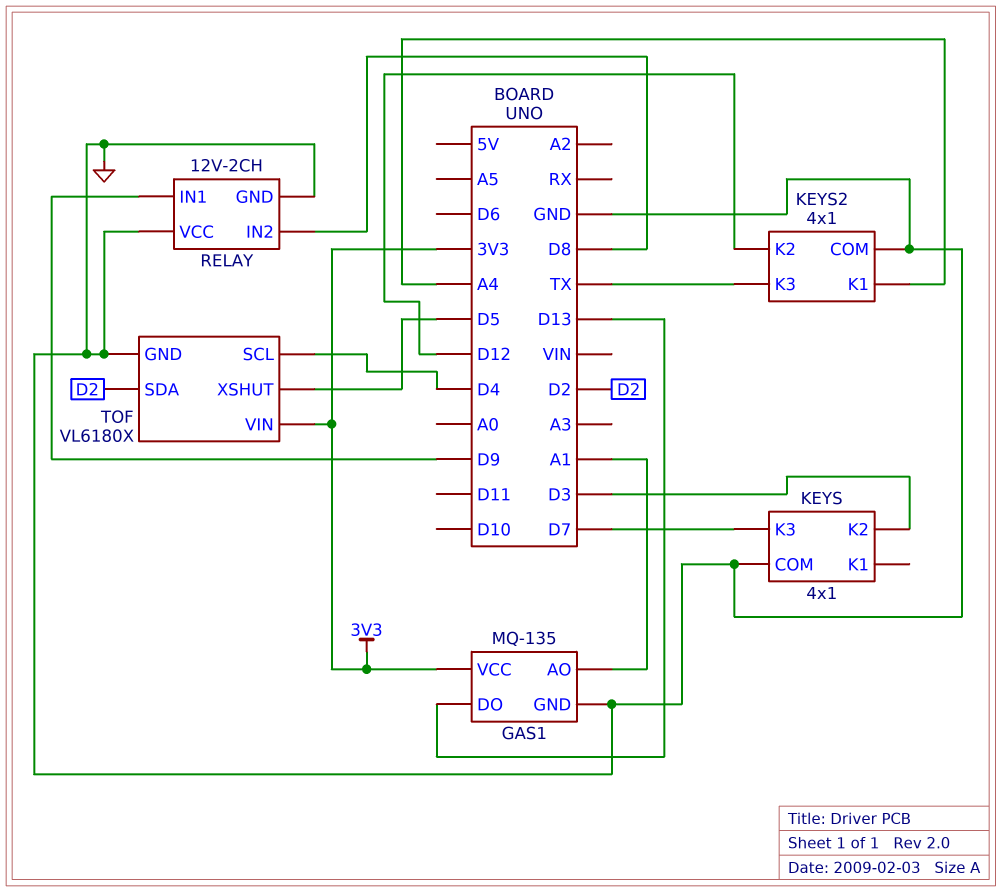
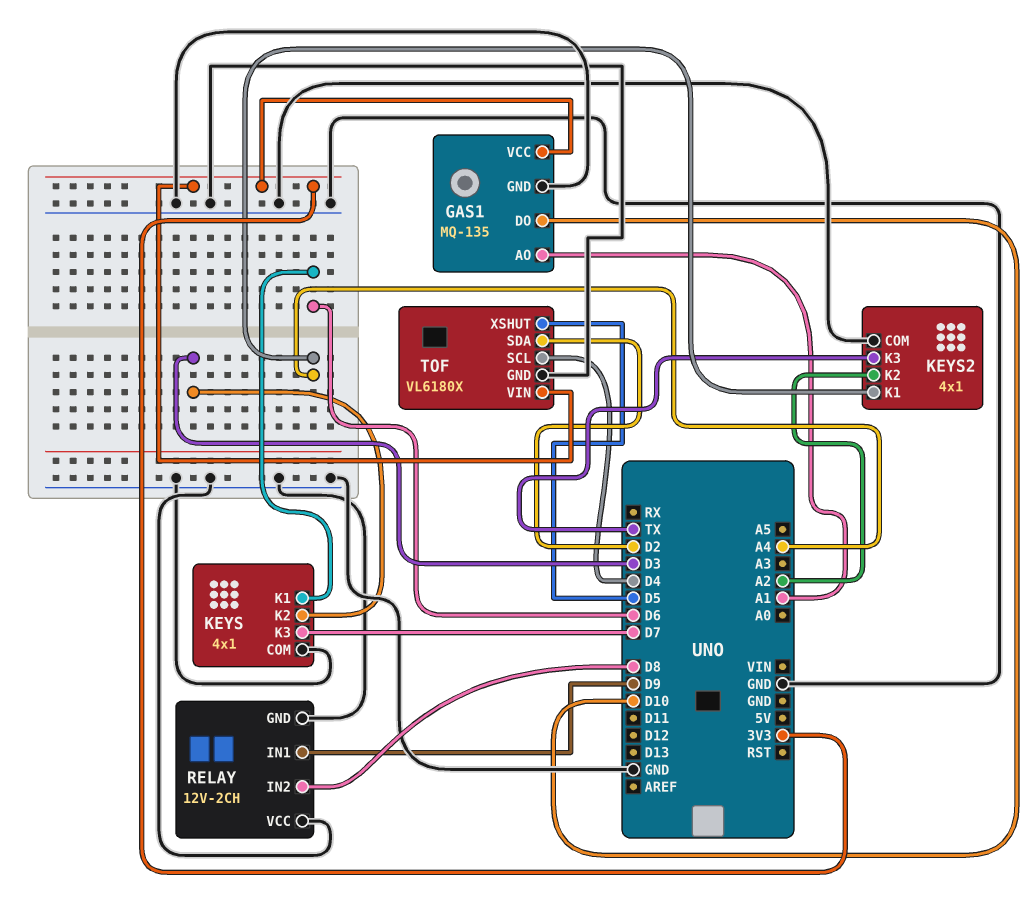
GAS1 pin DO: D13 -> D10
KEYS pin K1: none -> D6
KEYS2 pin K2: D12 -> A2

